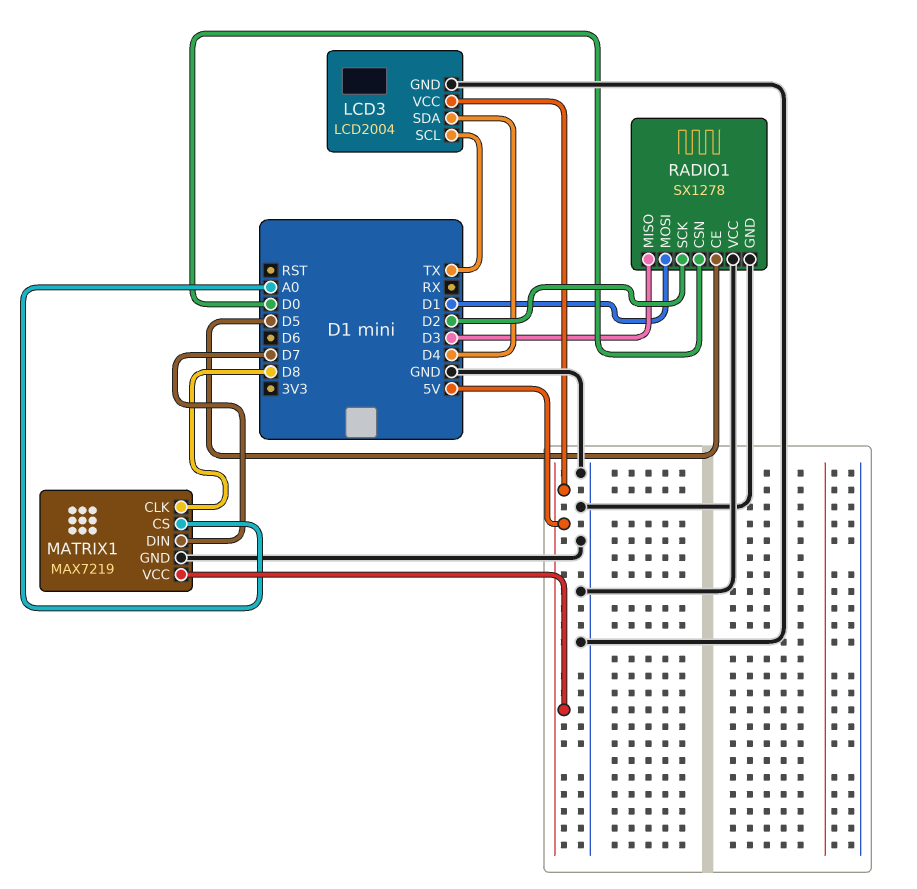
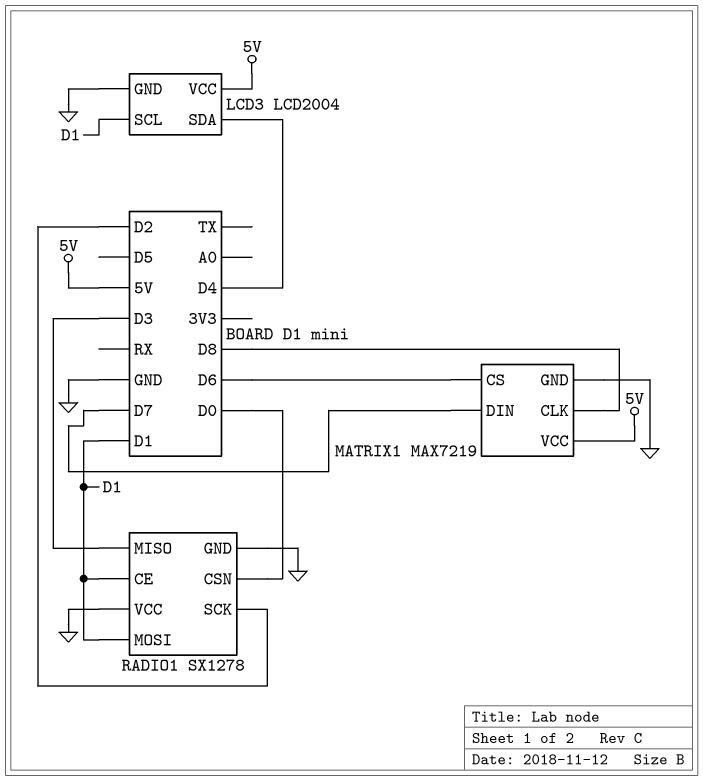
LCD3 pin SCL: TX -> D1
MATRIX1 pin CS: A0 -> D6
RADIO1 pin CE: D5 -> D1

